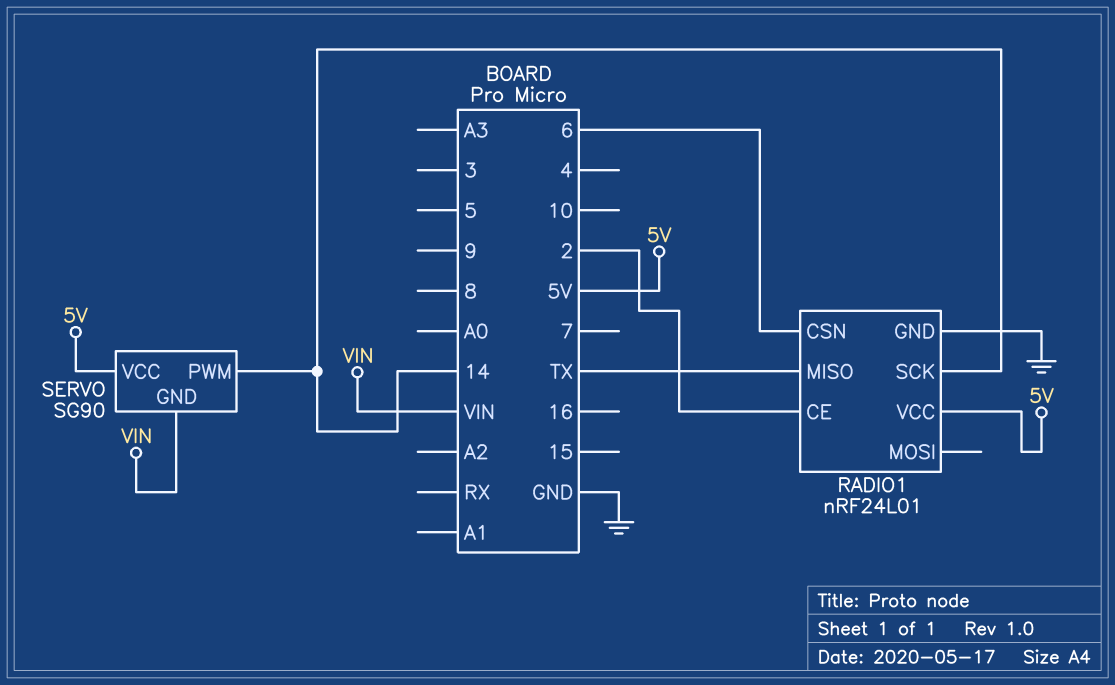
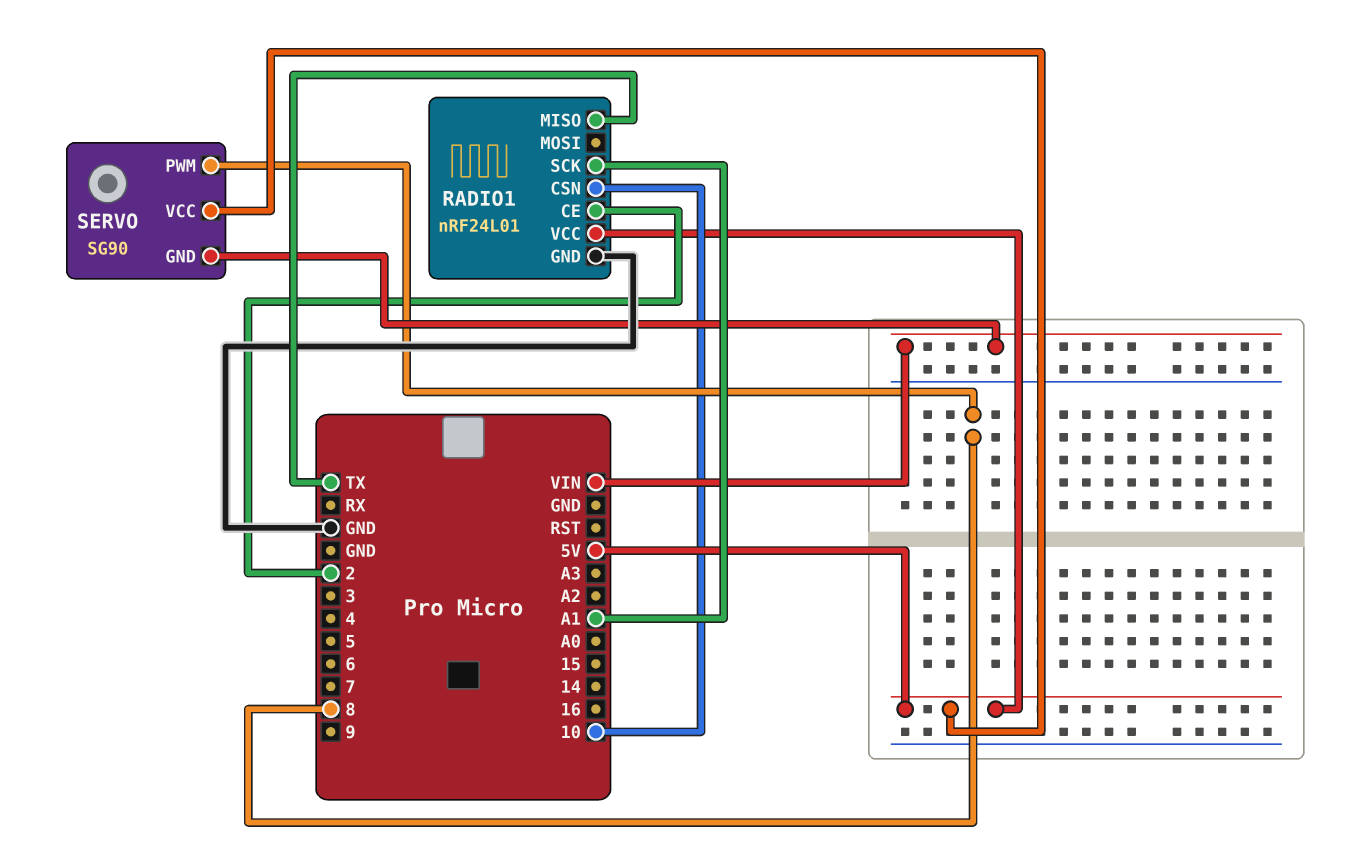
RADIO1 pin CSN: 6 -> 10
RADIO1 pin SCK: 14 -> A1
SERVO pin PWM: 14 -> 8

